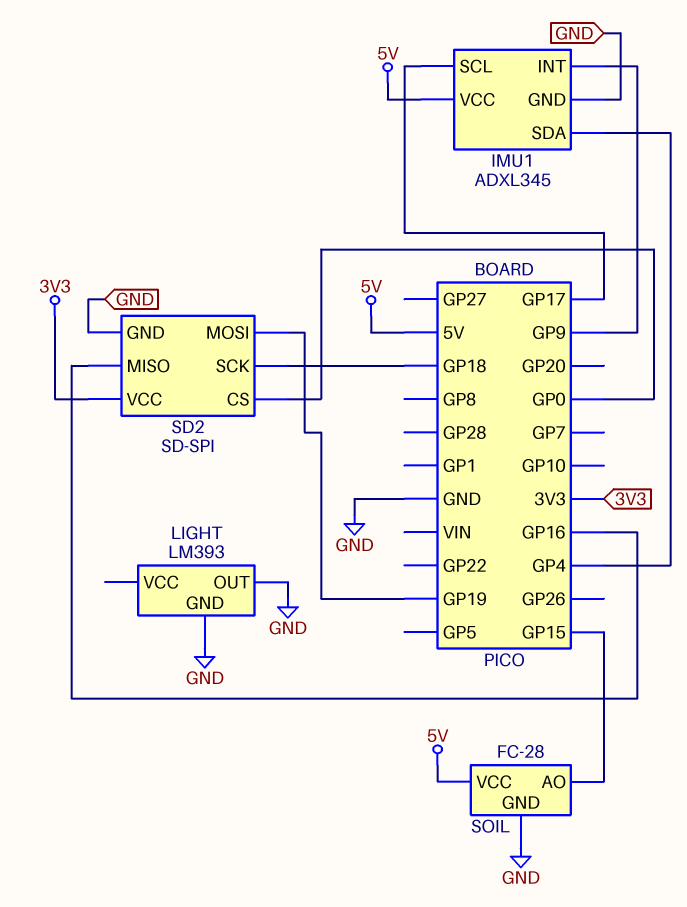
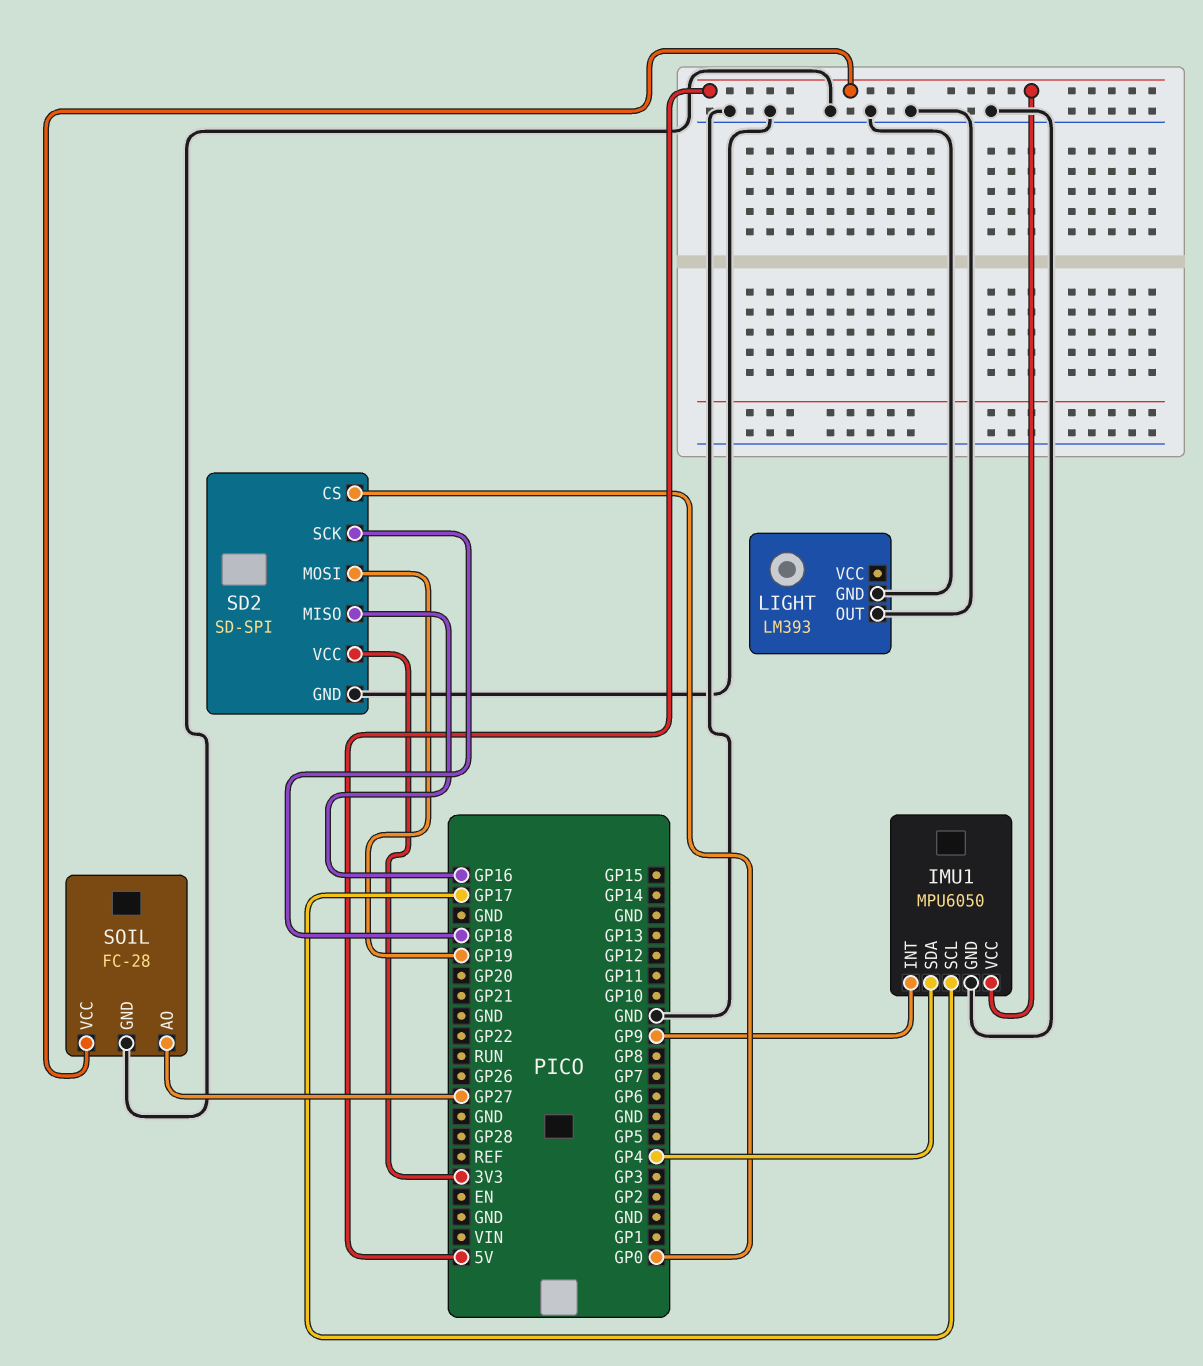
IMU1: ADXL345 -> MPU6050
SOIL pin AO: GP15 -> GP27

